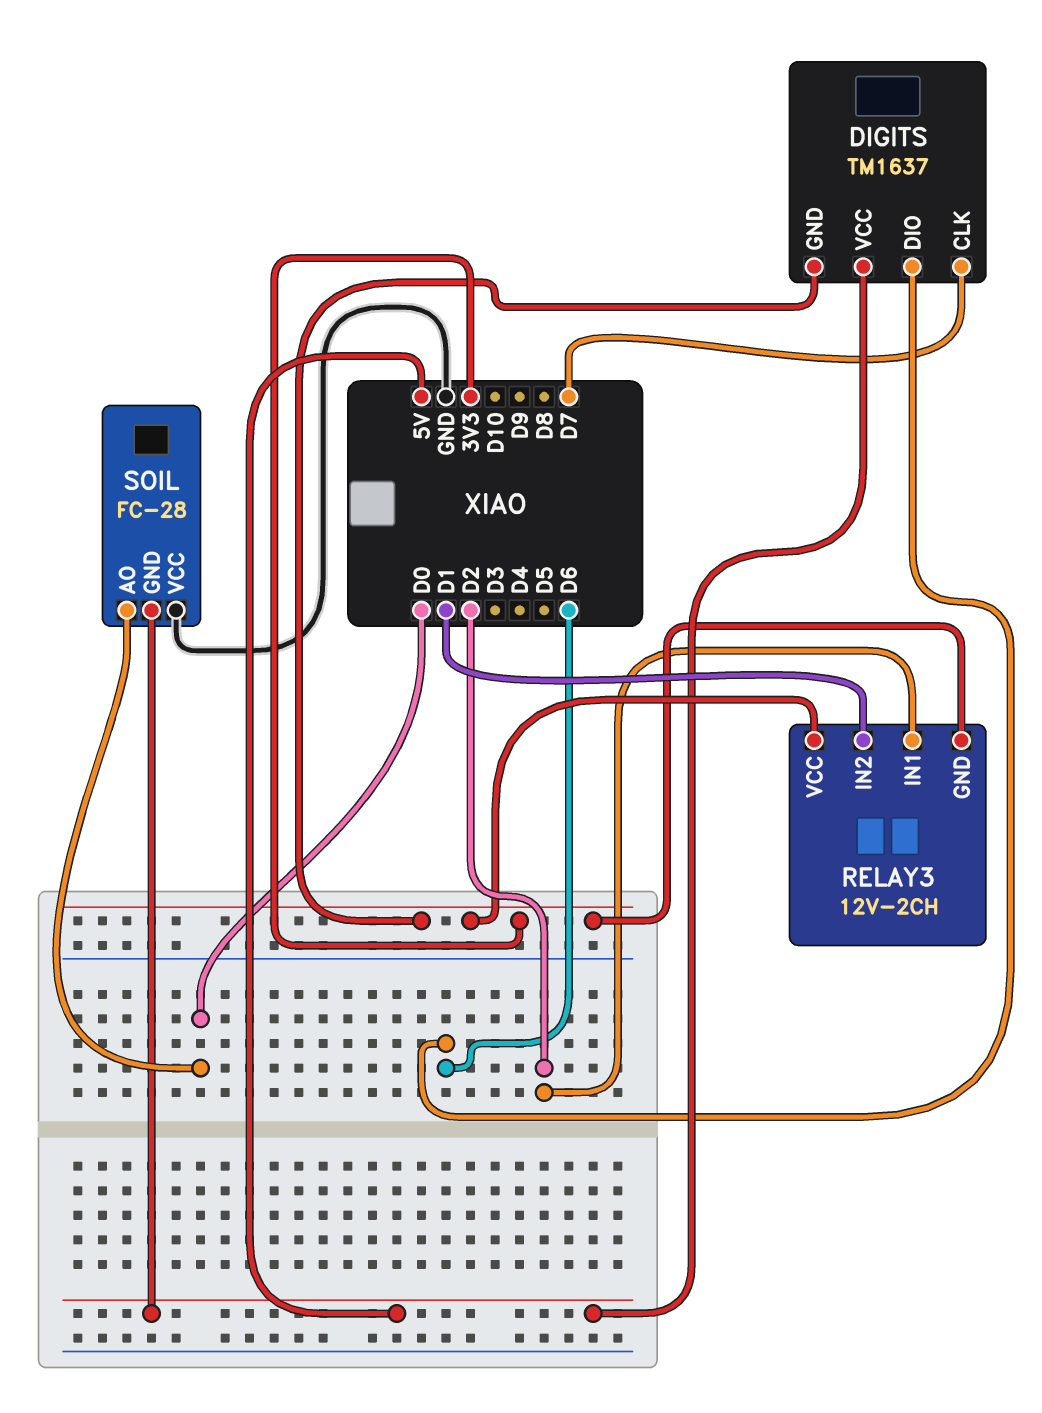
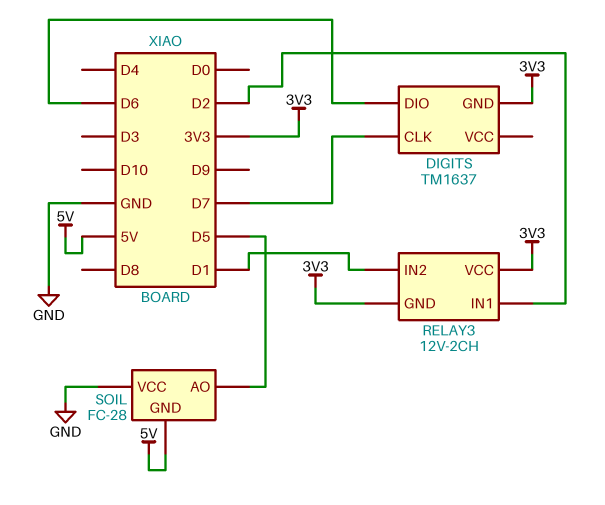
DIGITS pin VCC: 5V -> none
SOIL pin AO: D0 -> D5

